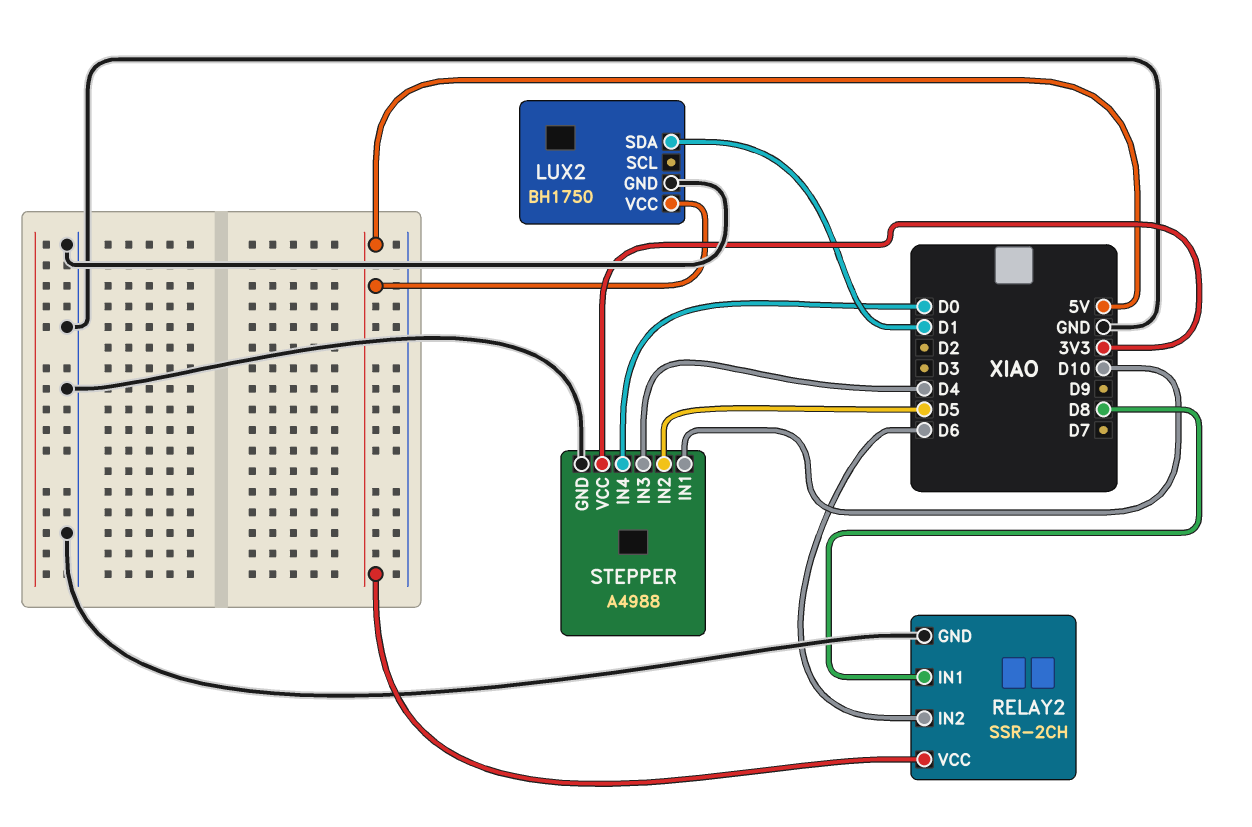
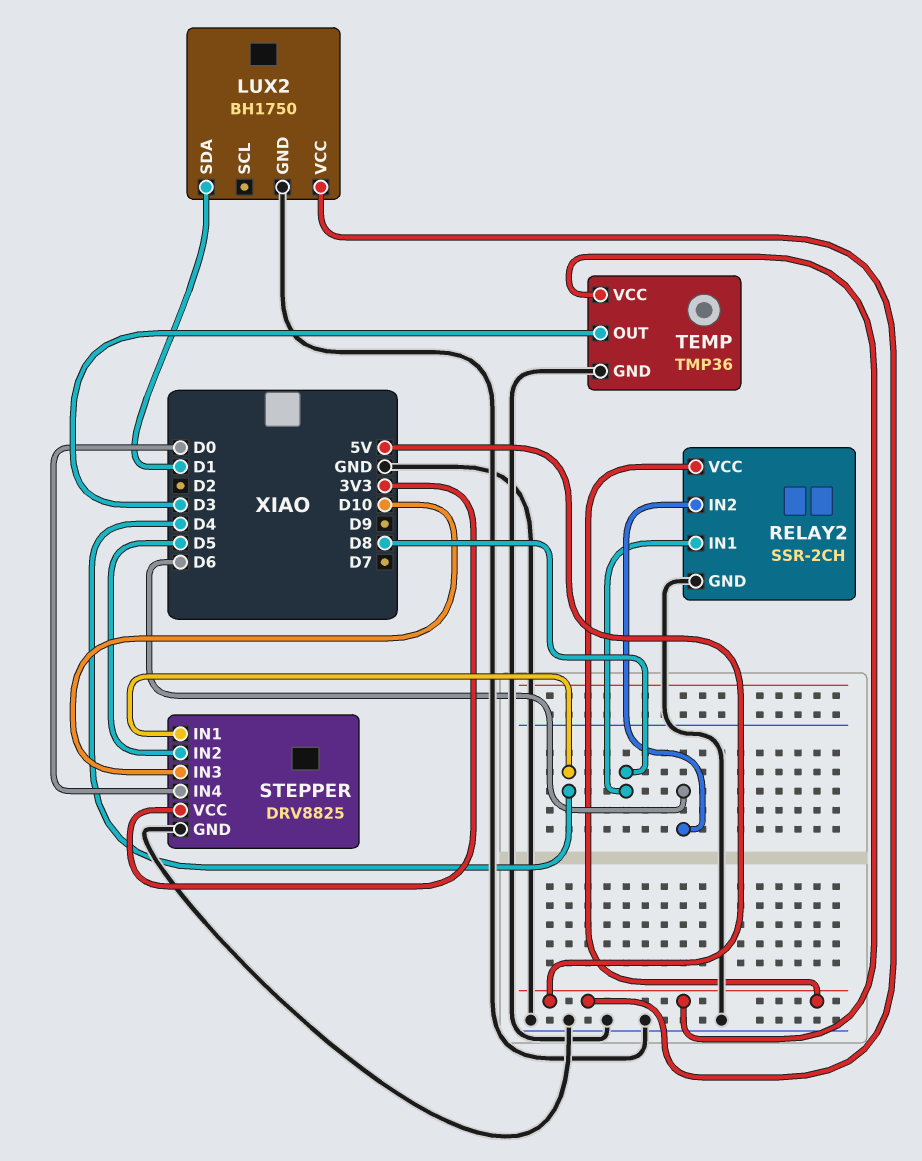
STEPPER: A4988 -> DRV8825
STEPPER pin IN1: D10 -> D4
STEPPER pin IN3: D4 -> D10
TEMP: none -> TMP36
TEMP pin GND: none -> GND
TEMP pin OUT: none -> D3
TEMP pin VCC: none -> 5V

